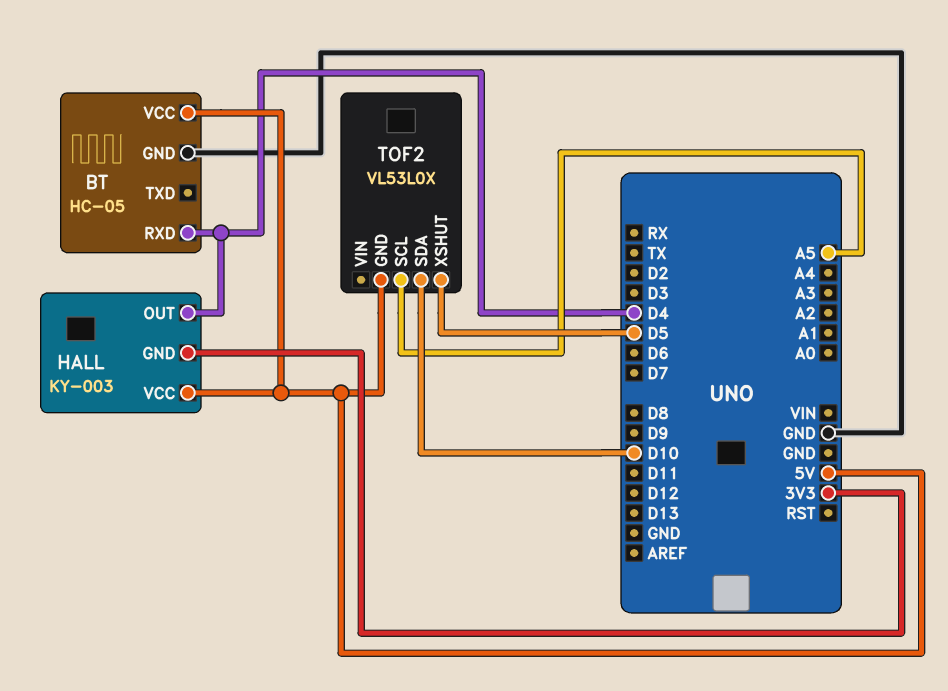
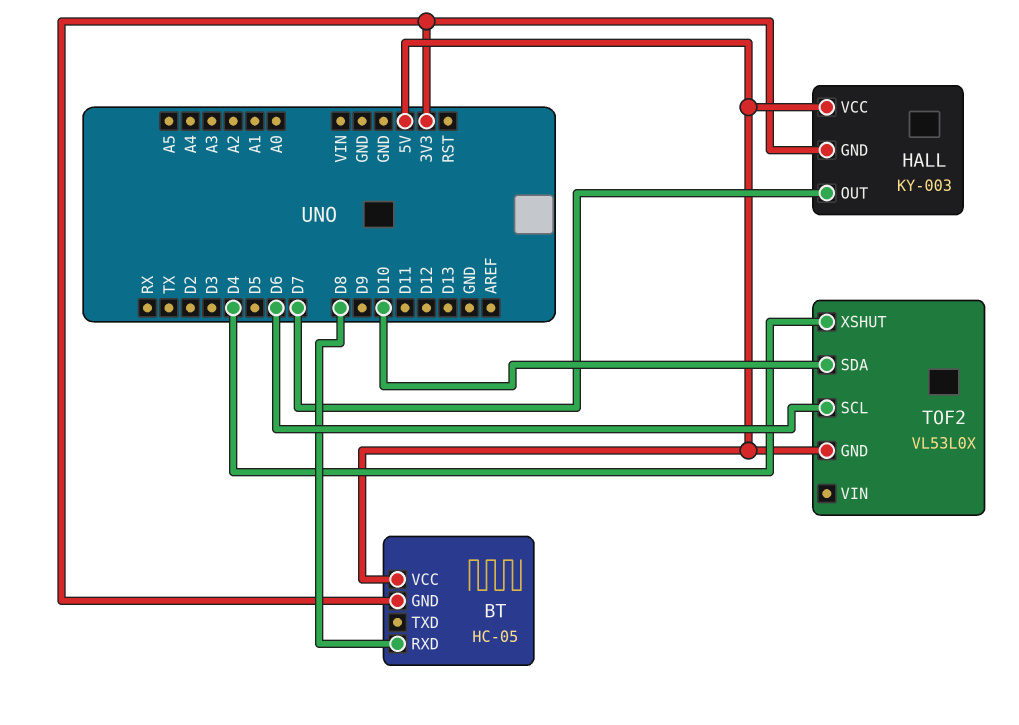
BT pin GND: GND -> 3V3
BT pin RXD: D4 -> D8
HALL pin OUT: D4 -> D7
TOF2 pin SCL: A5 -> D6
TOF2 pin XSHUT: D5 -> D4

